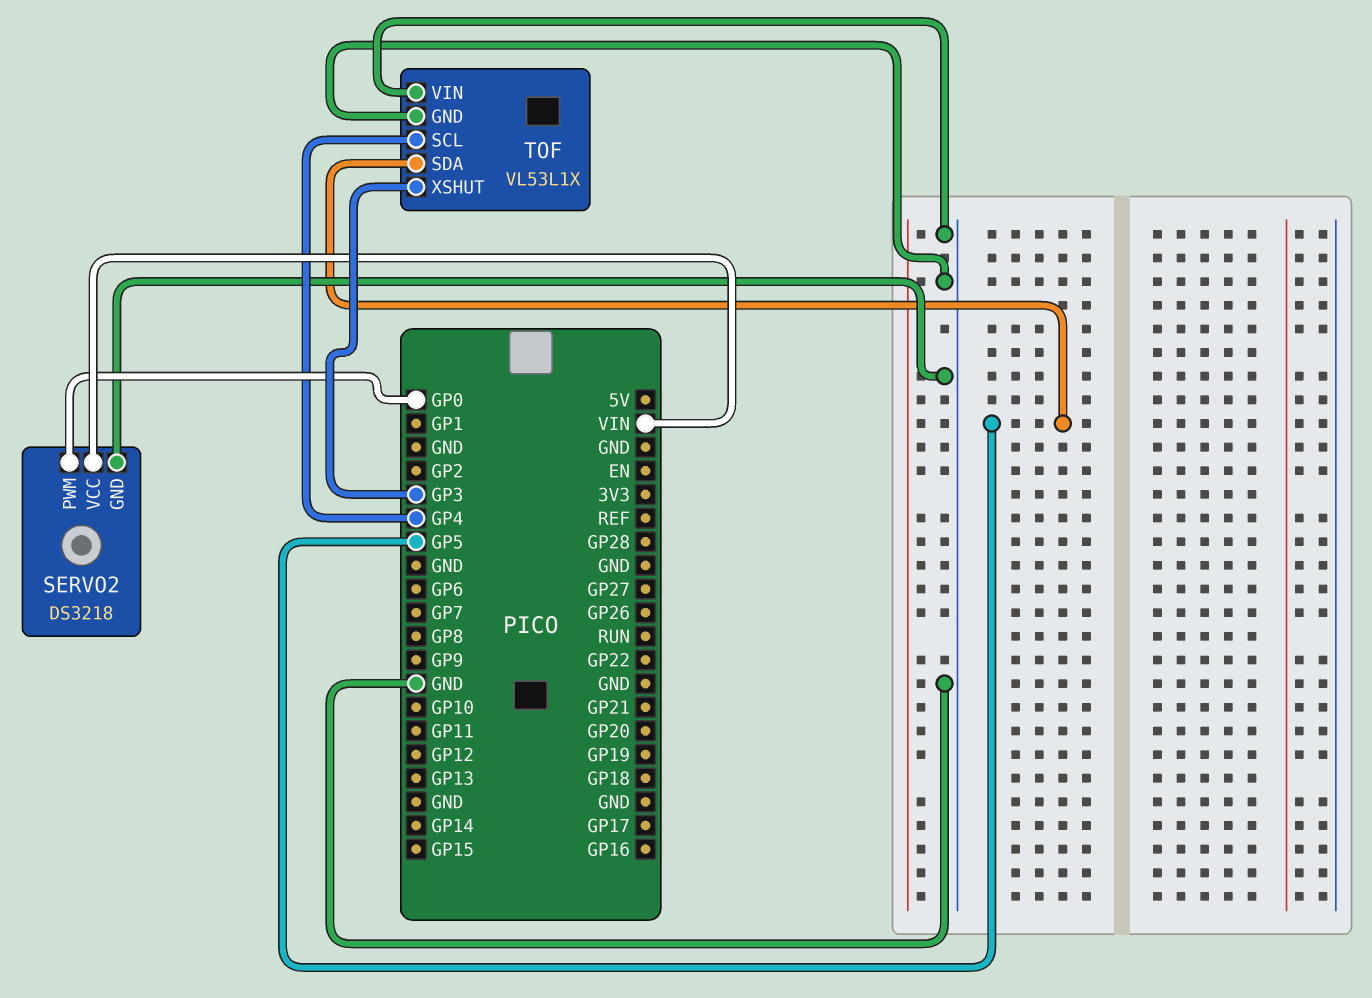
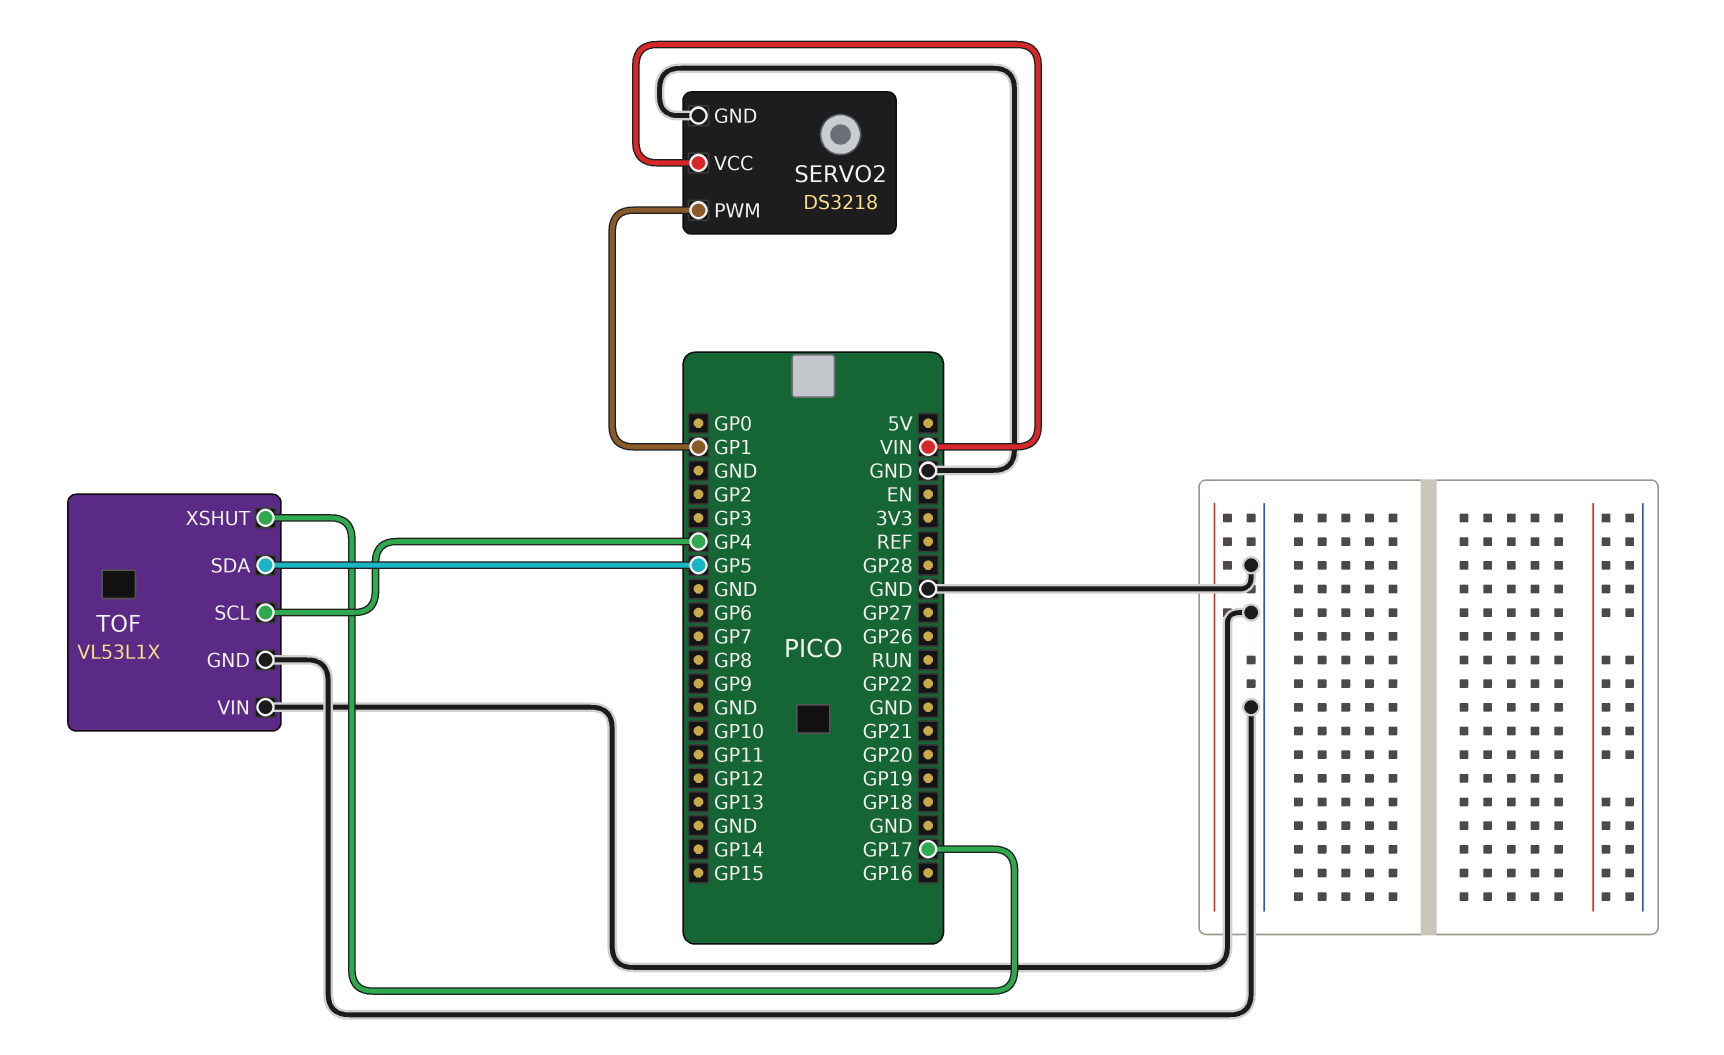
SERVO2 pin PWM: GP0 -> GP1
TOF pin XSHUT: GP3 -> GP17

